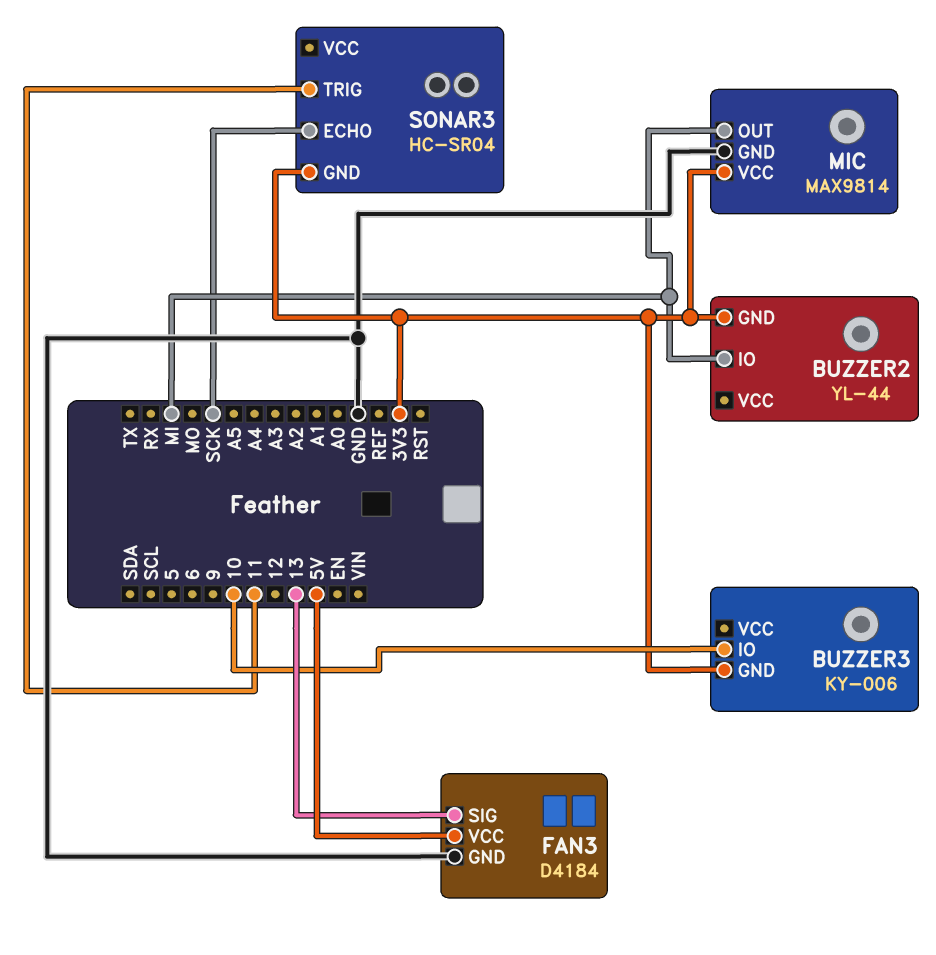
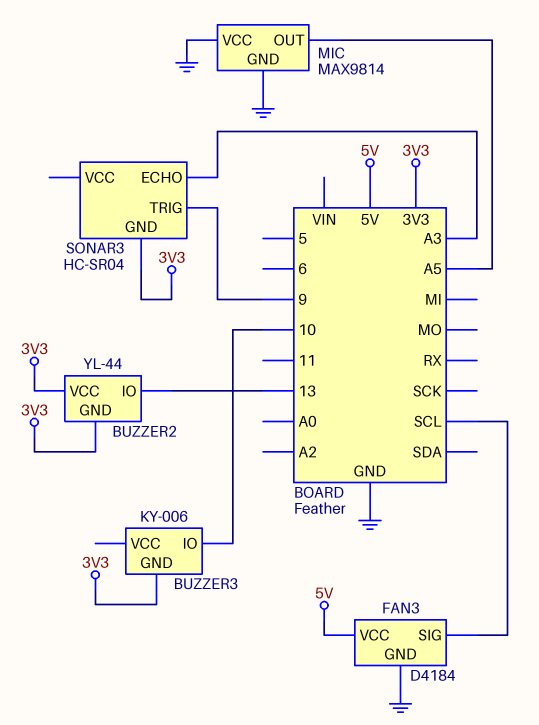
BUZZER2 pin IO: MI -> 13
BUZZER2 pin VCC: none -> 3V3
FAN3 pin SIG: 13 -> SCL
MIC pin OUT: MI -> A5
MIC pin VCC: 3V3 -> GND
SONAR3 pin ECHO: SCK -> A3
SONAR3 pin TRIG: 11 -> 9

